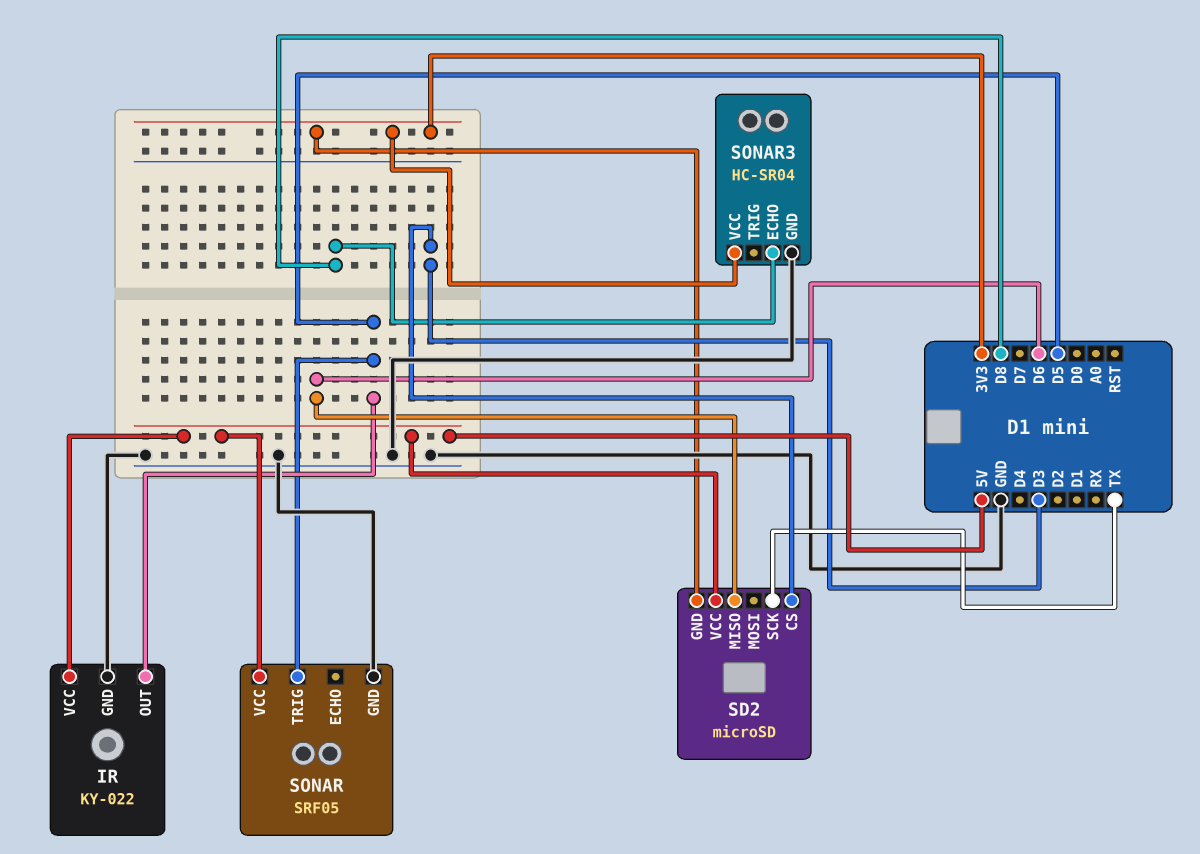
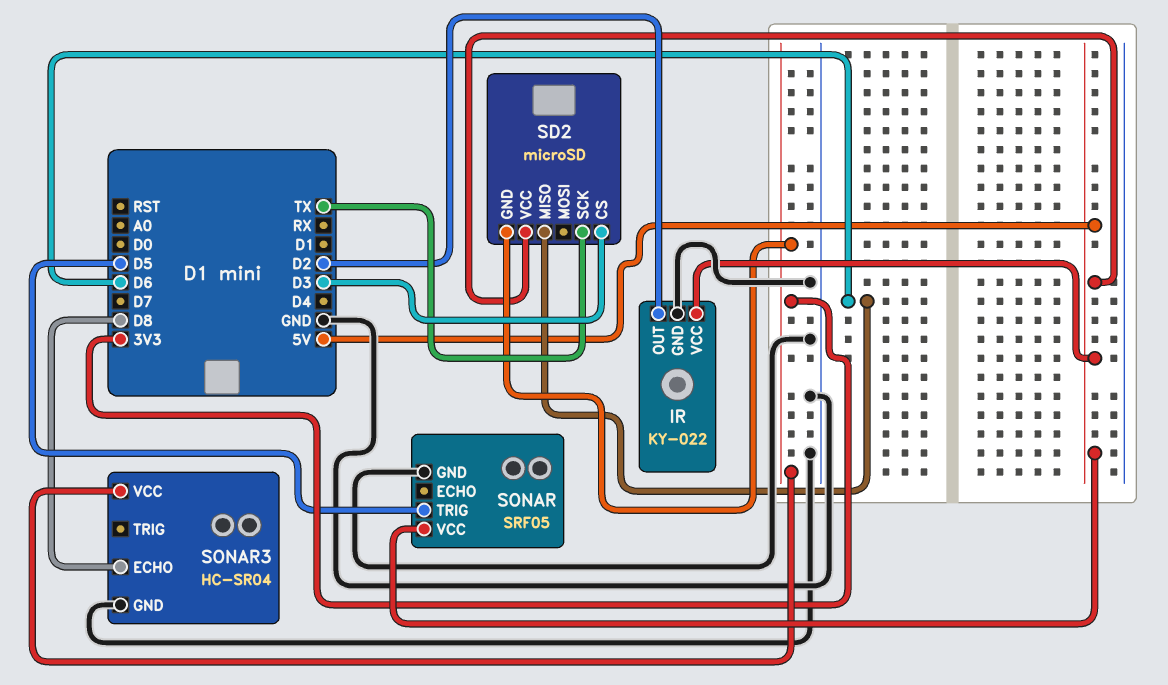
IR pin OUT: D5 -> D2

